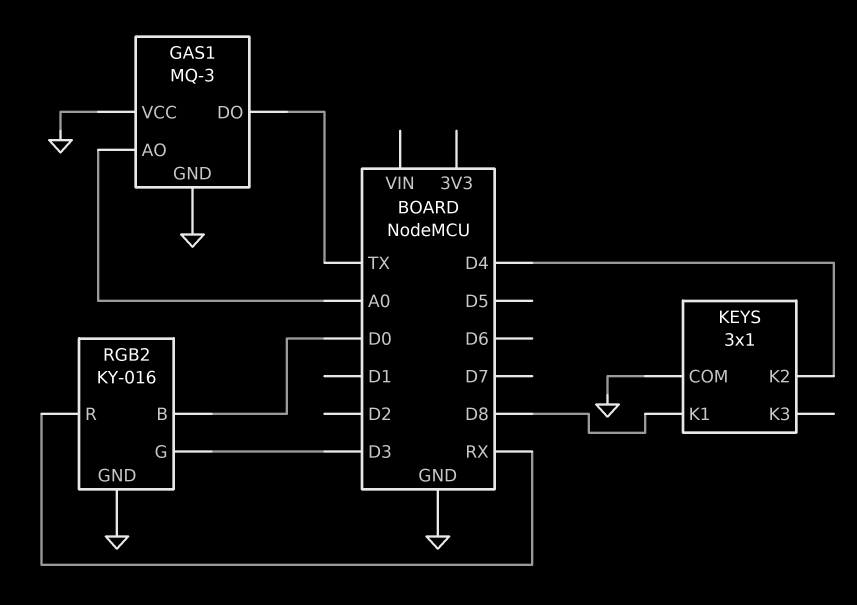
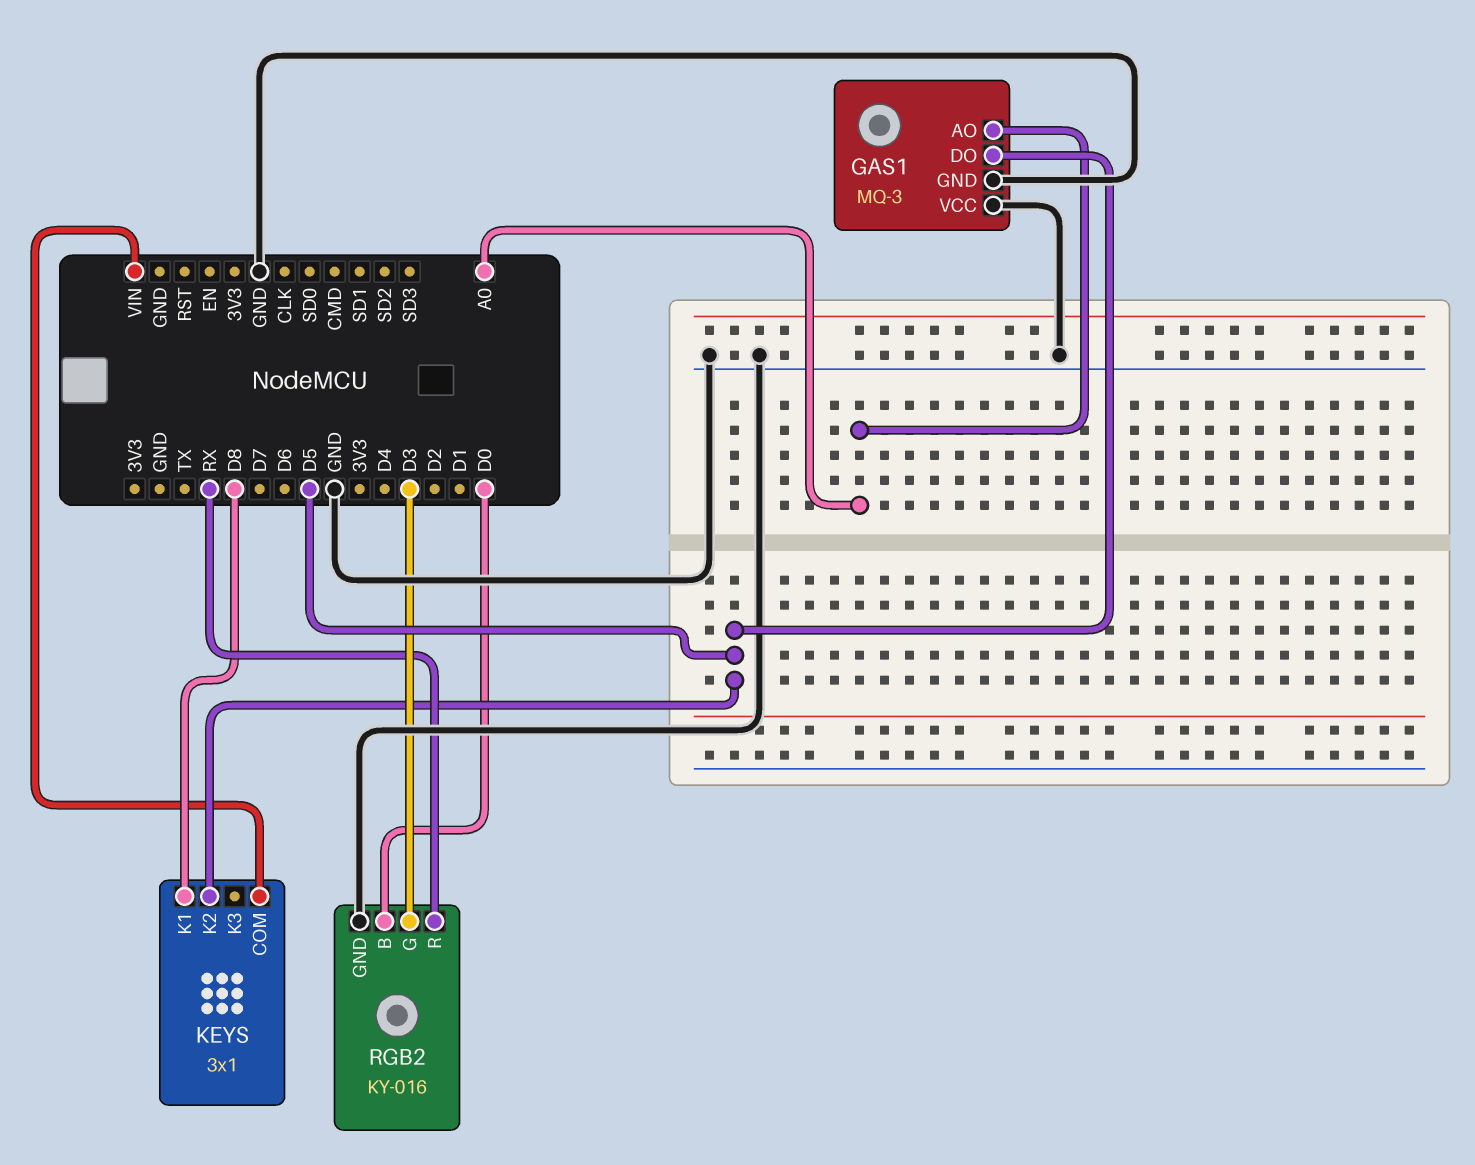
GAS1 pin DO: TX -> D5
KEYS pin COM: GND -> VIN
KEYS pin K2: D4 -> D5

